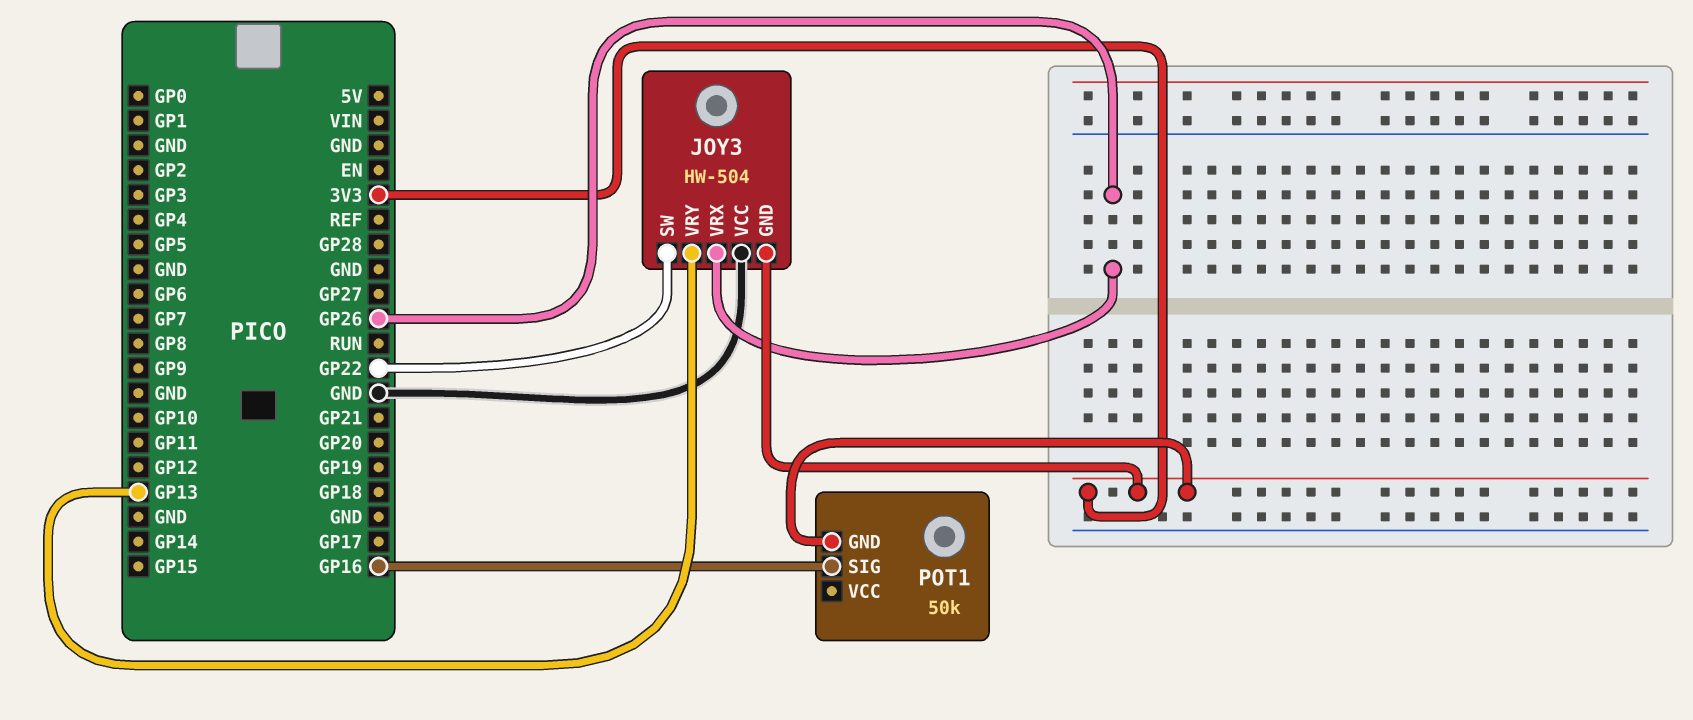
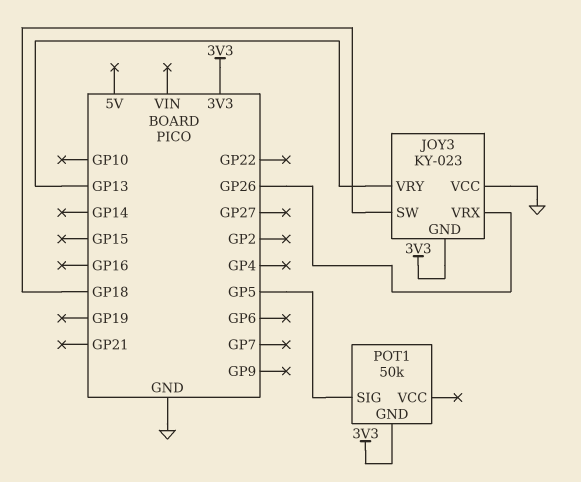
JOY3: HW-504 -> KY-023
JOY3 pin SW: GP22 -> GP18
POT1 pin SIG: GP16 -> GP5

